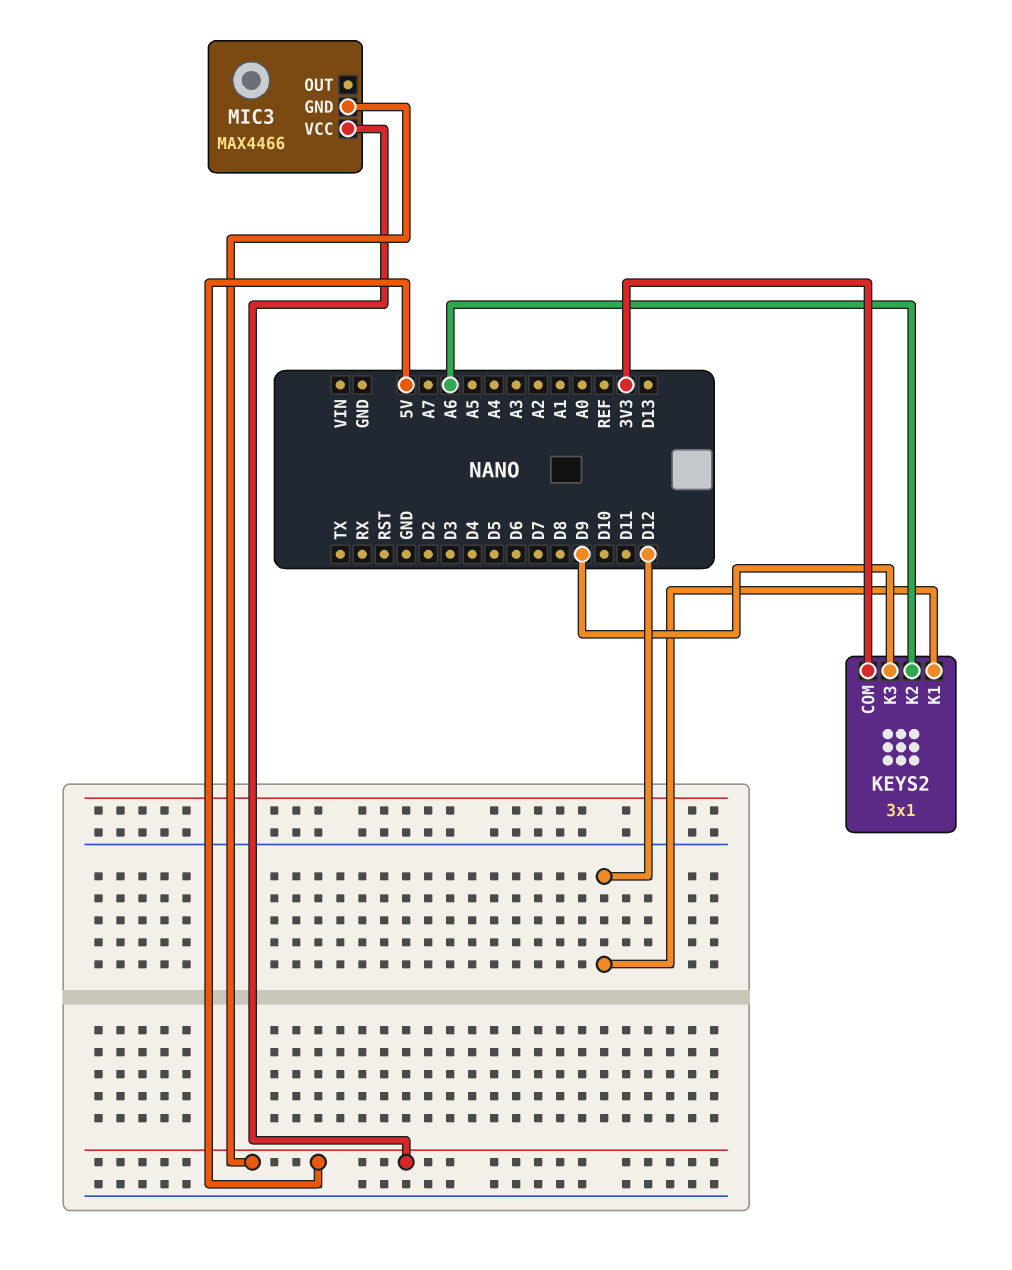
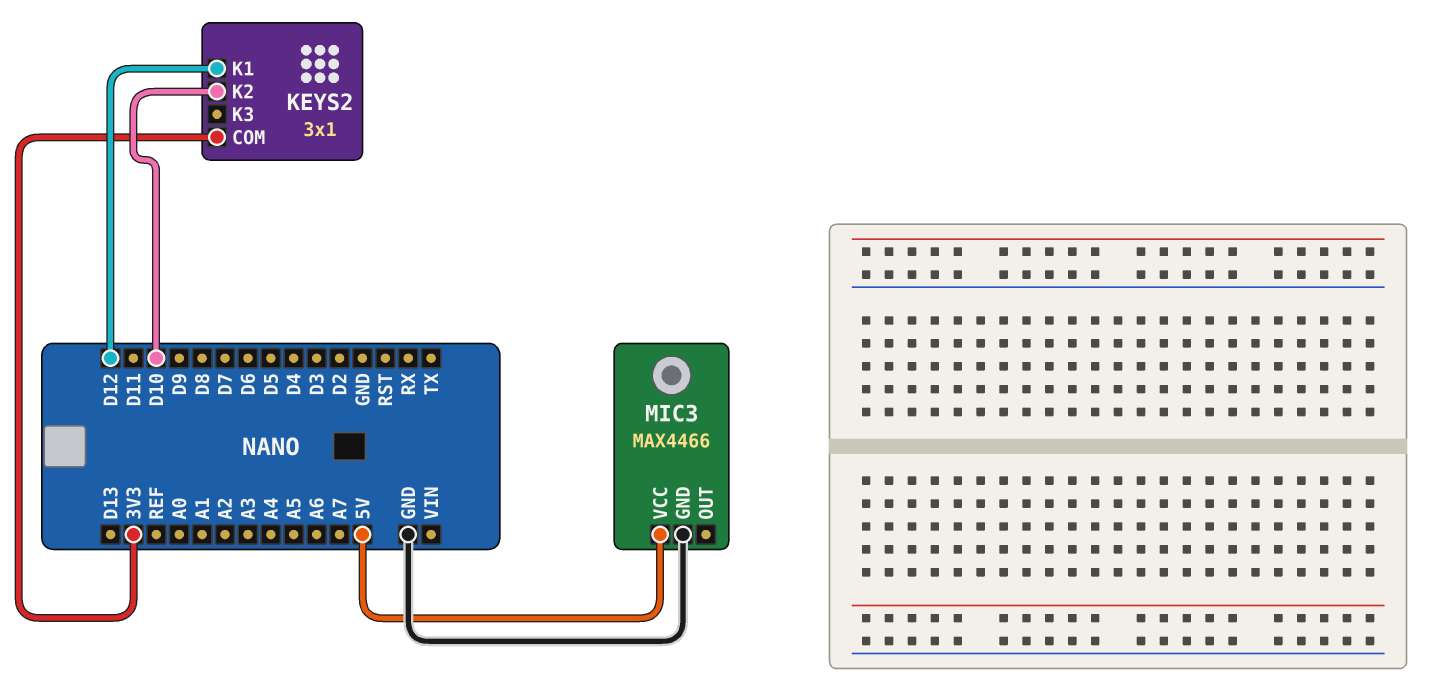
KEYS2 pin K2: A6 -> D10
KEYS2 pin K3: D9 -> none
MIC3 pin GND: 5V -> GND

